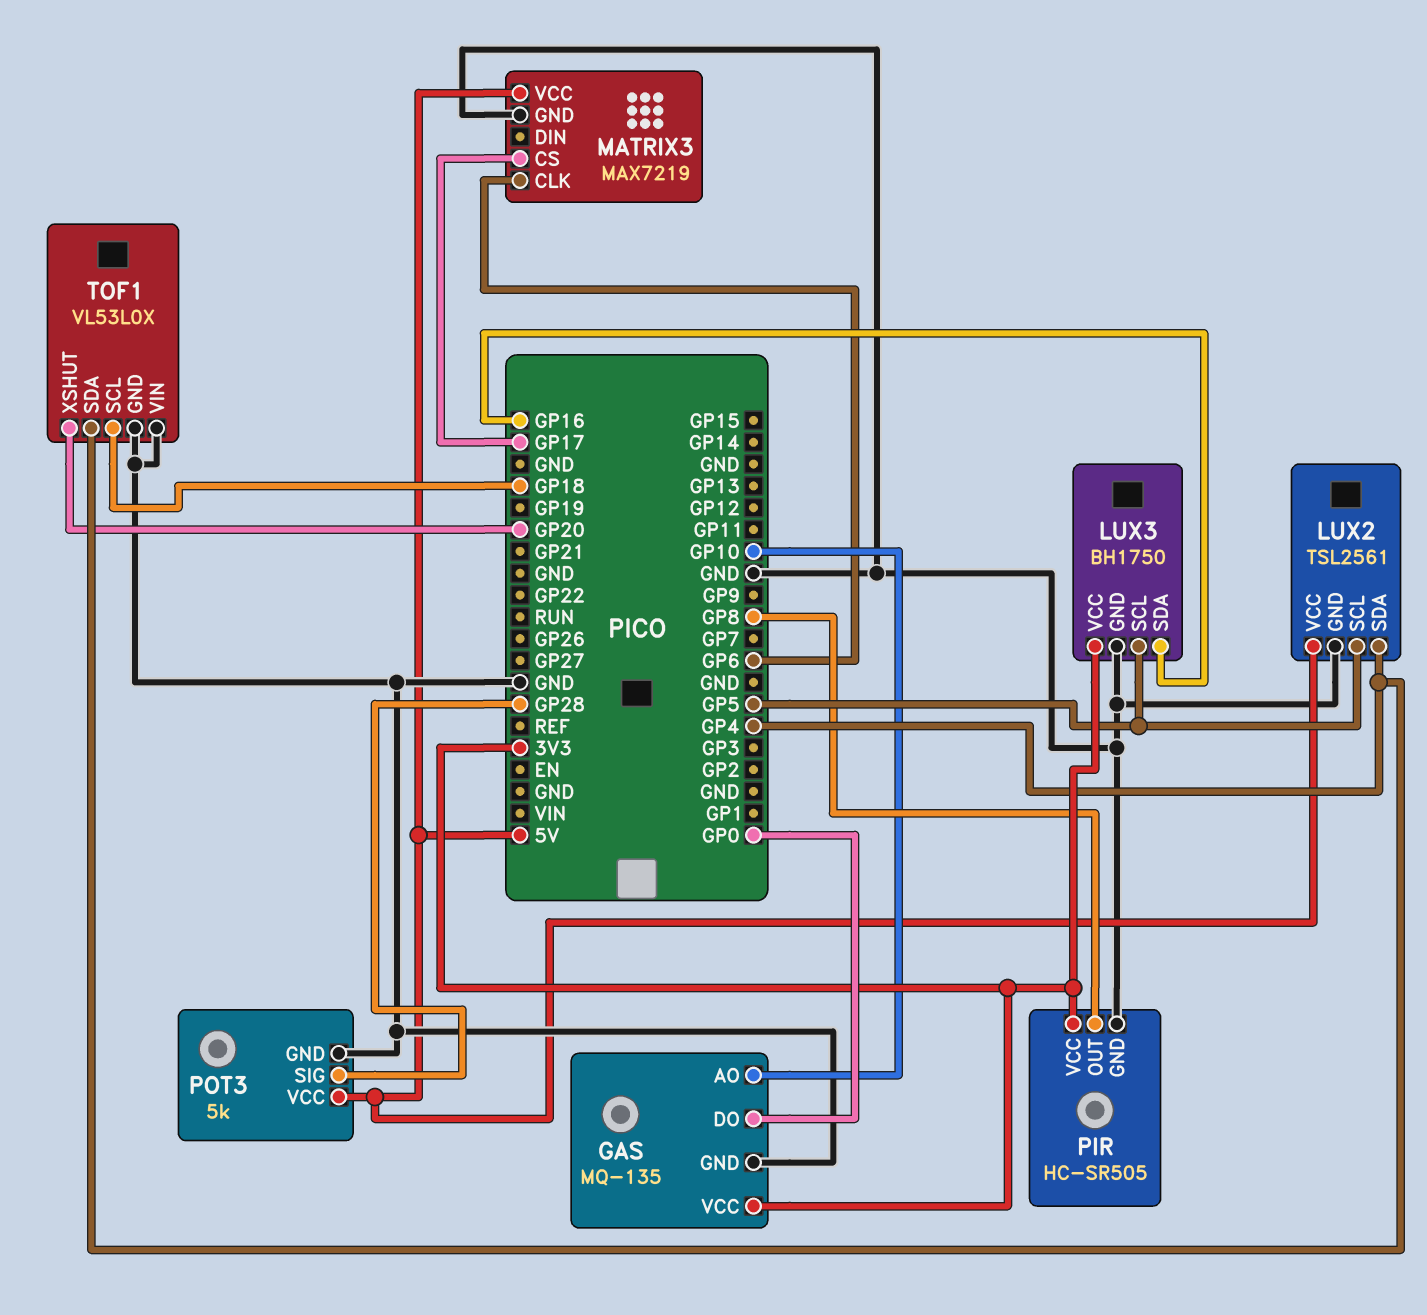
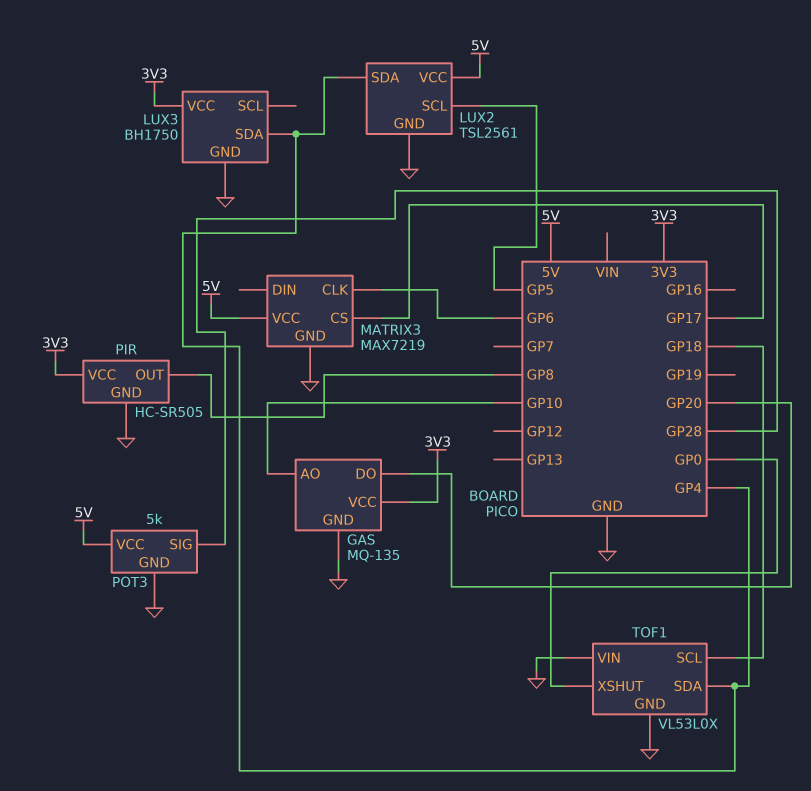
GAS pin DO: GP0 -> GP20
LUX3 pin SCL: GP5 -> none
LUX3 pin SDA: GP16 -> GP4
TOF1 pin XSHUT: GP20 -> GP0

